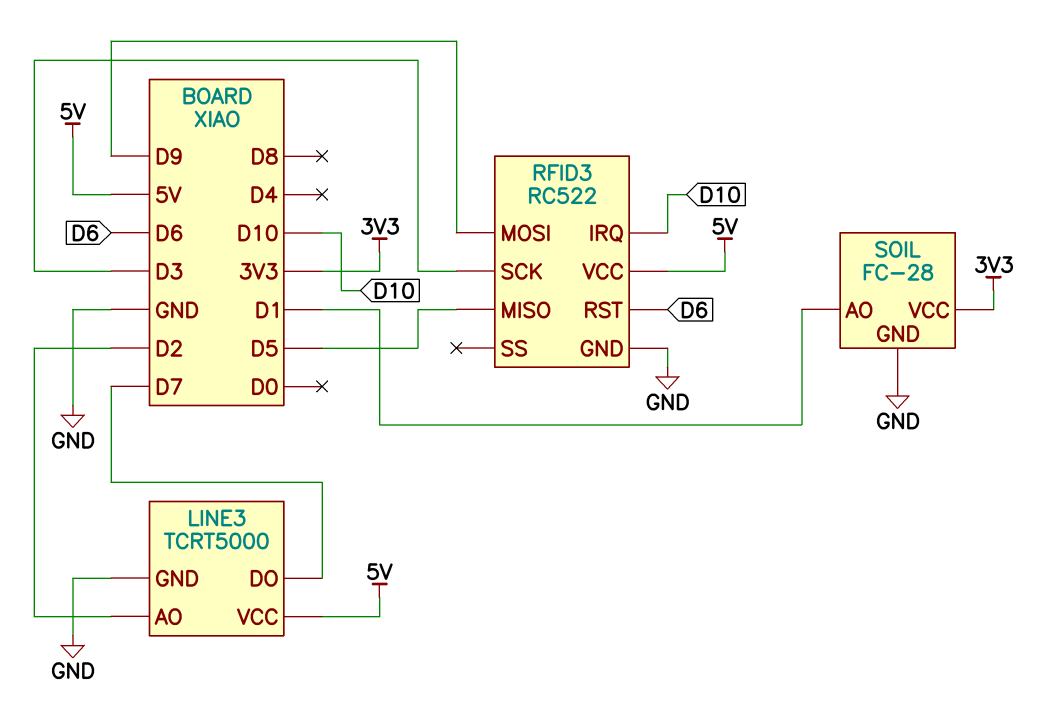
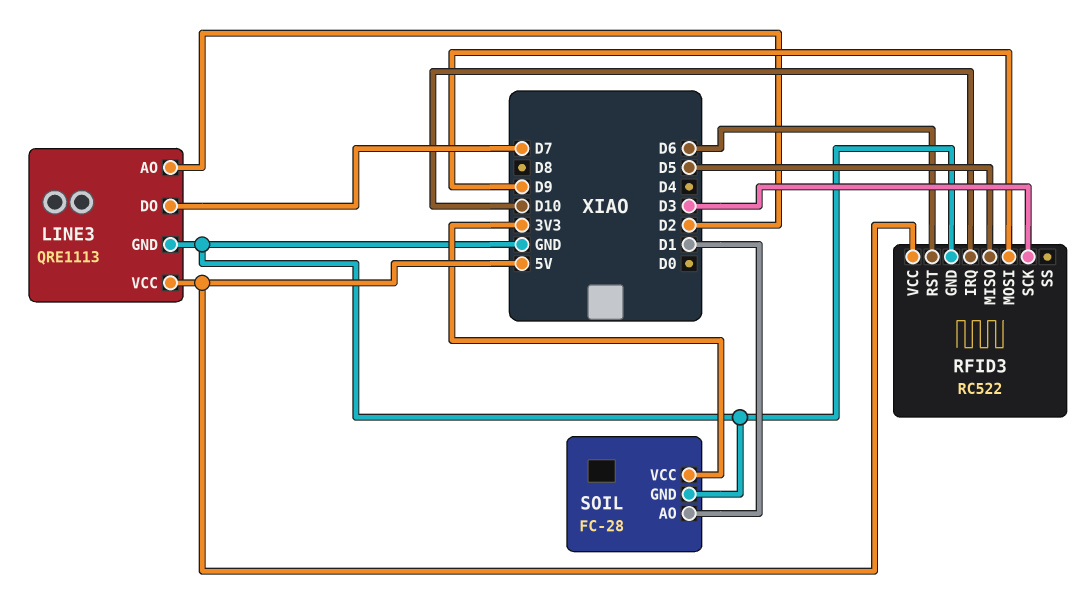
LINE3: TCRT5000 -> QRE1113

